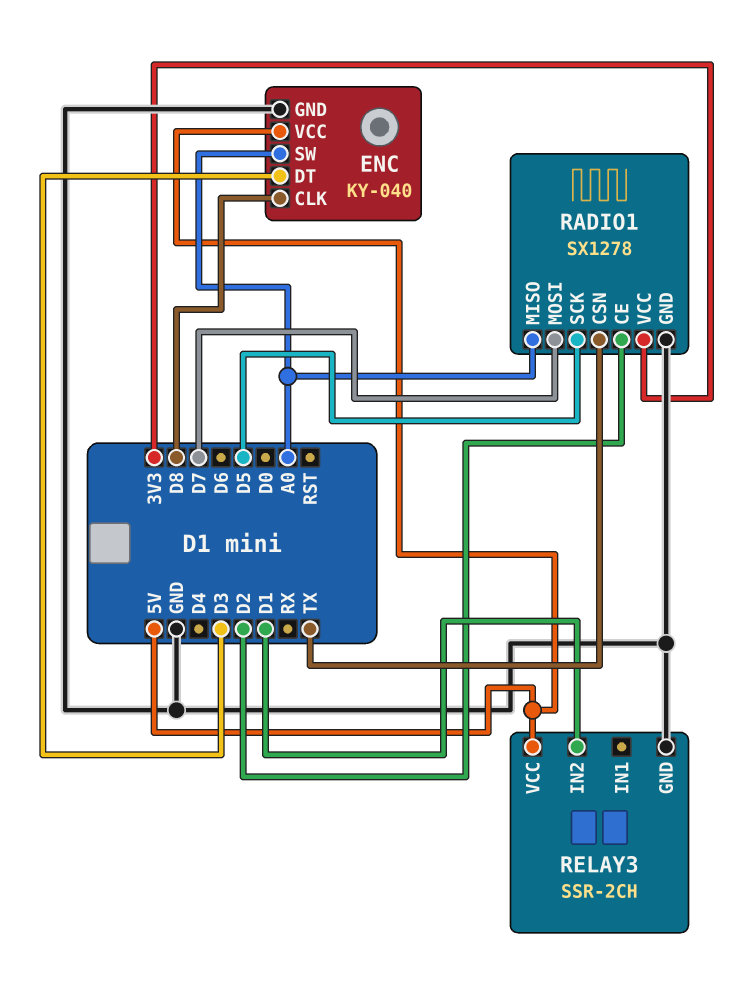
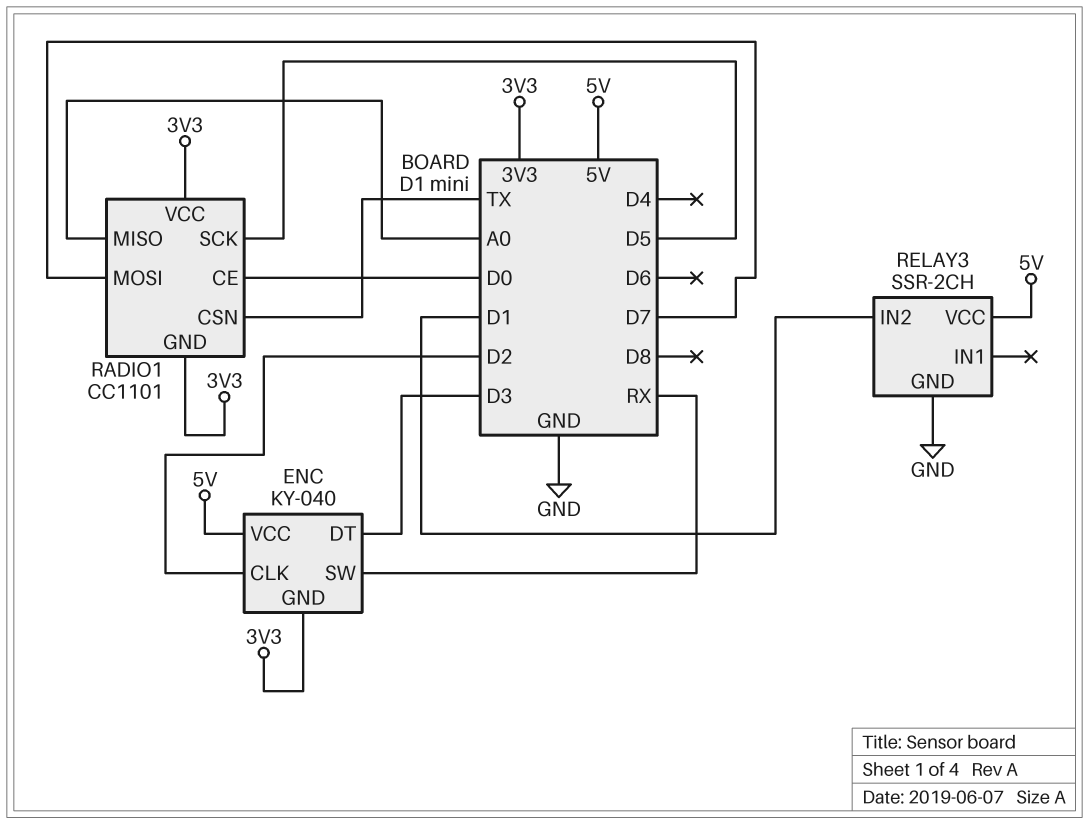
ENC pin CLK: D8 -> D2
ENC pin GND: GND -> 3V3
ENC pin SW: A0 -> RX
RADIO1: SX1278 -> CC1101
RADIO1 pin CE: D2 -> D0
RADIO1 pin GND: GND -> 3V3

